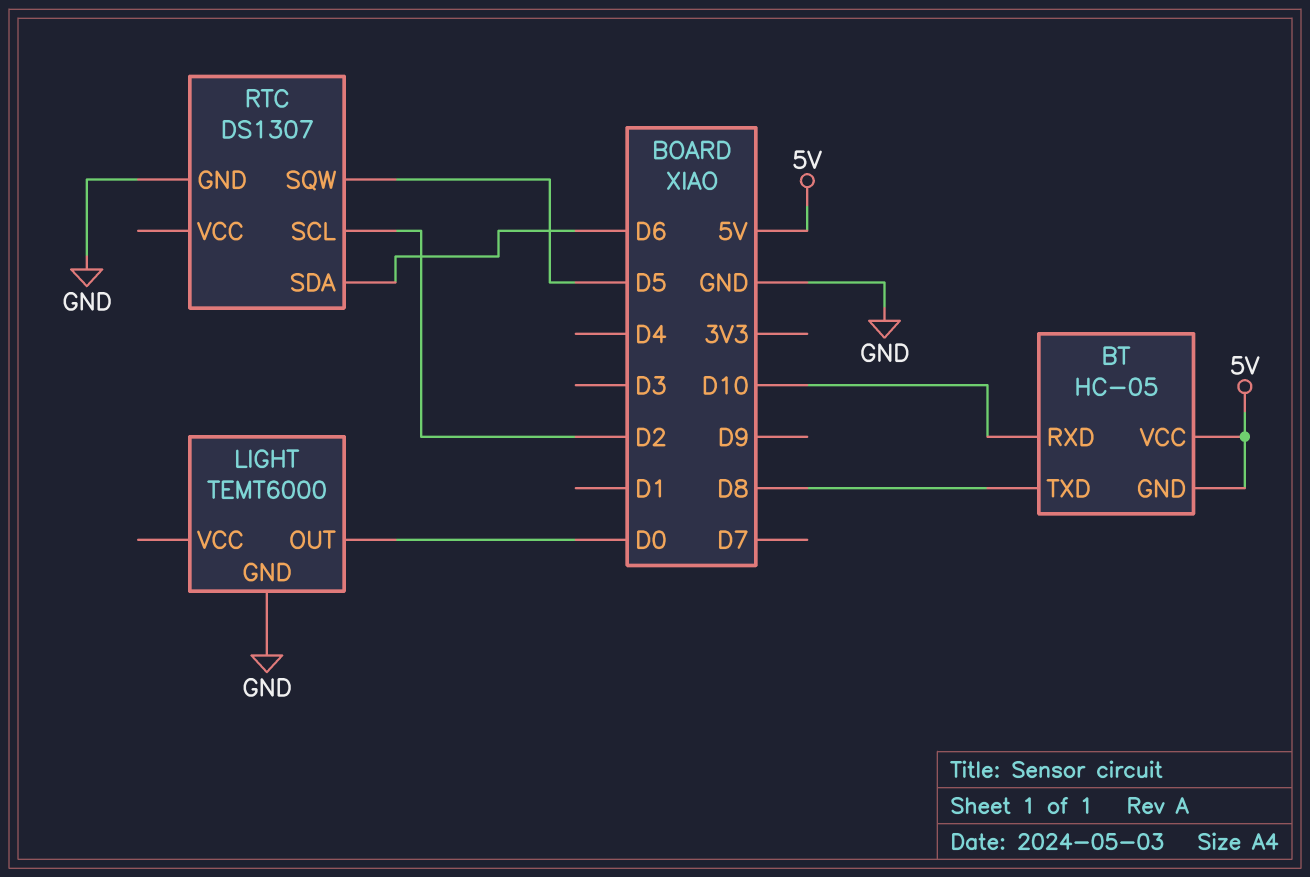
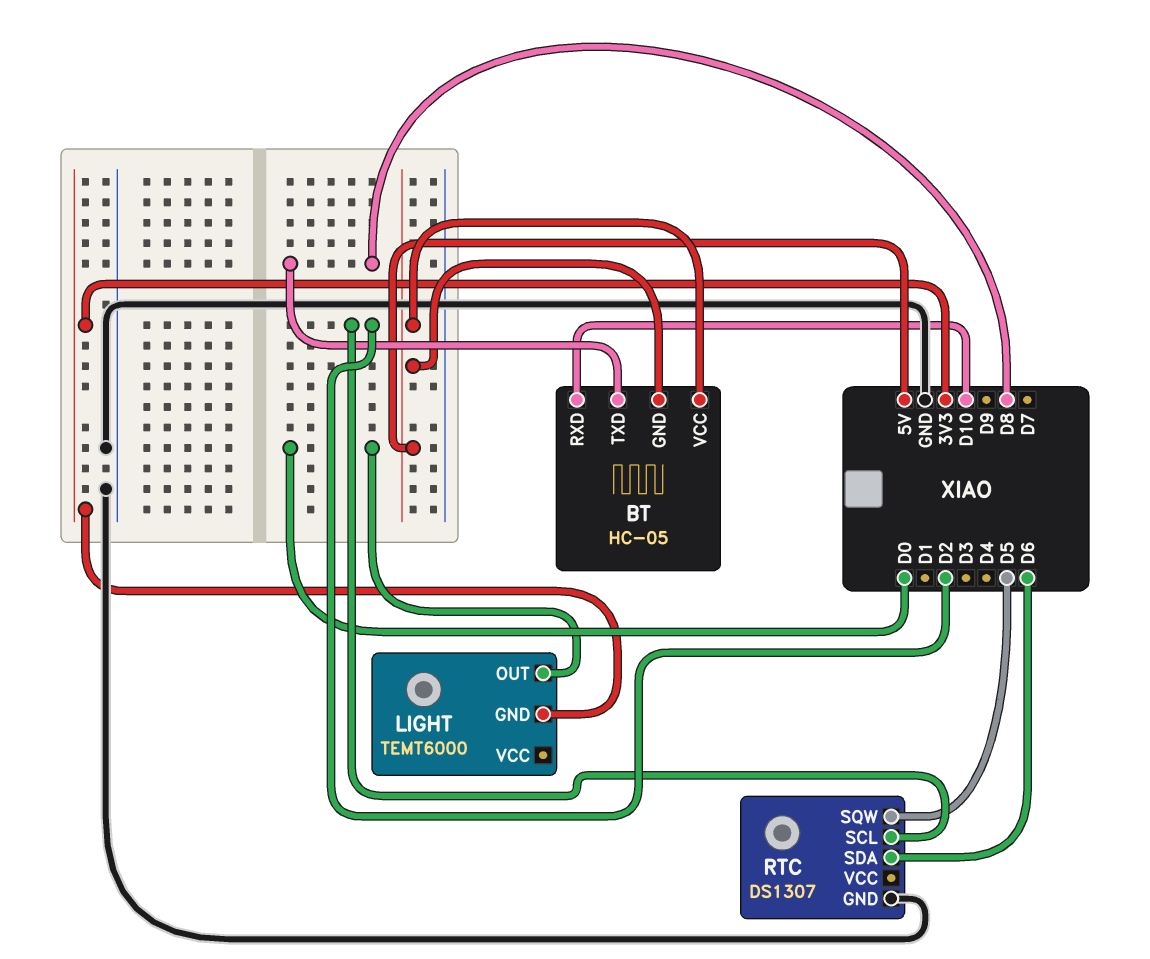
LIGHT pin GND: GND -> 3V3

